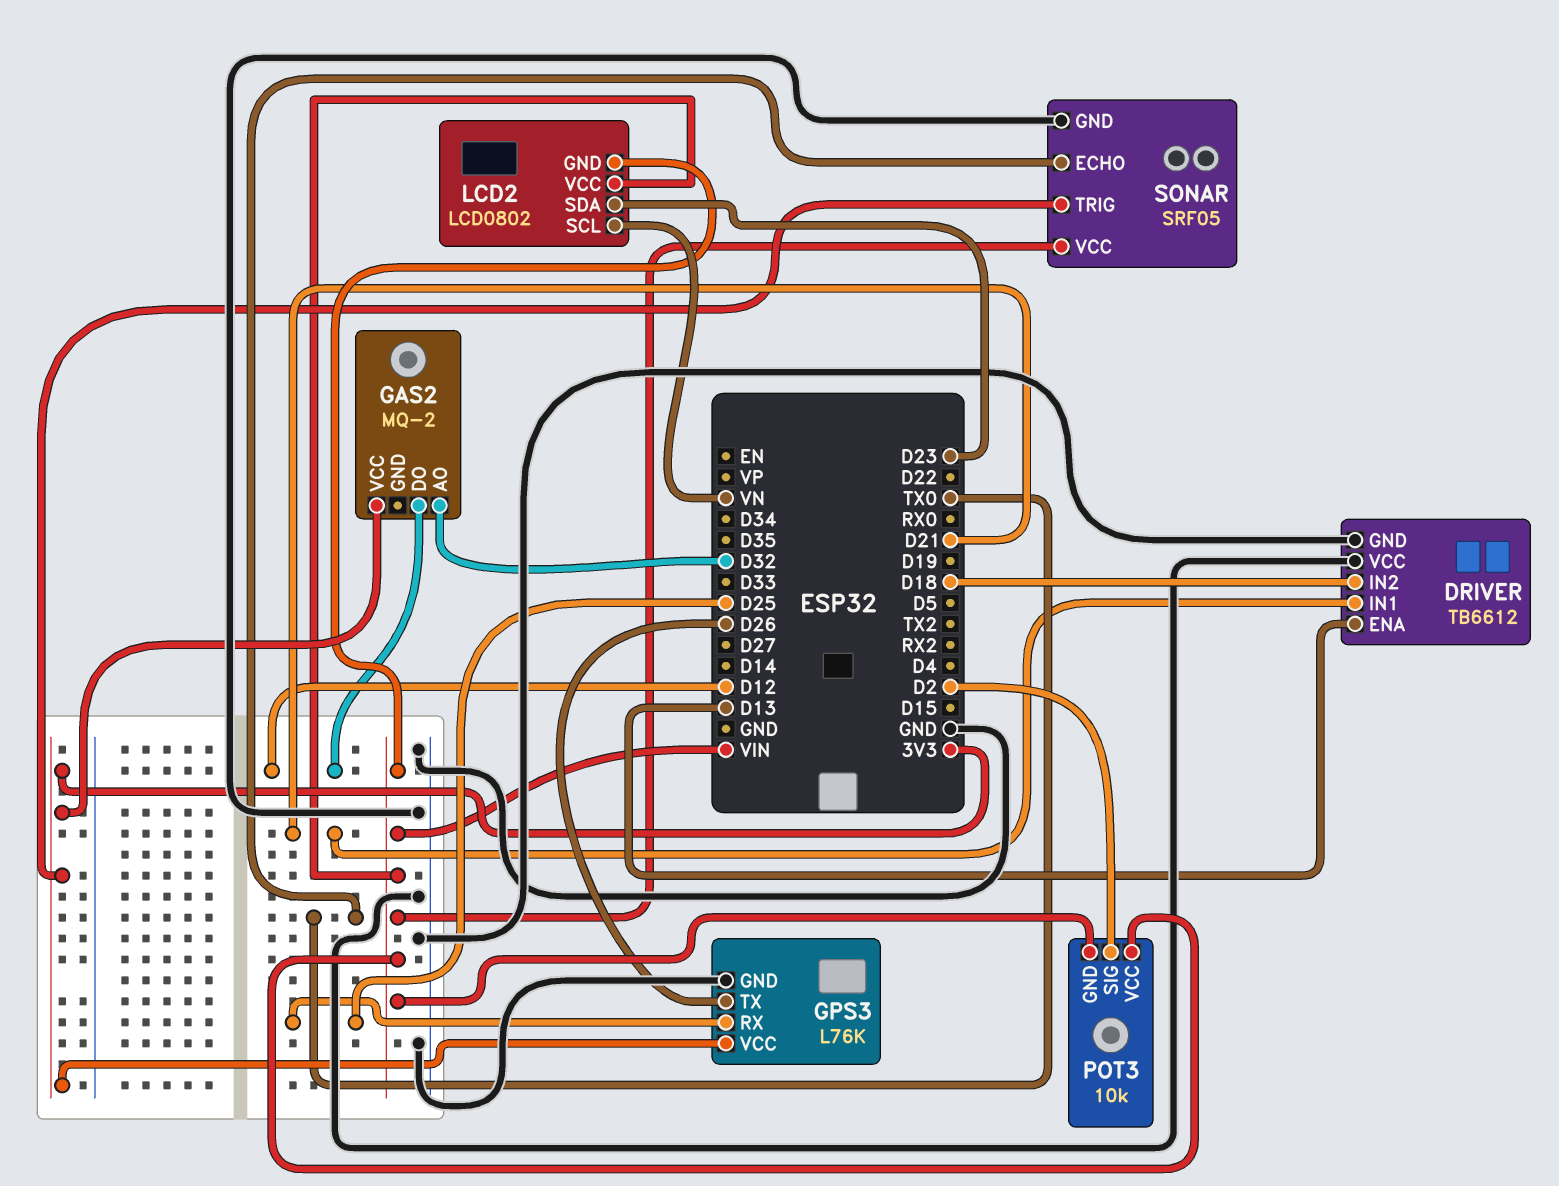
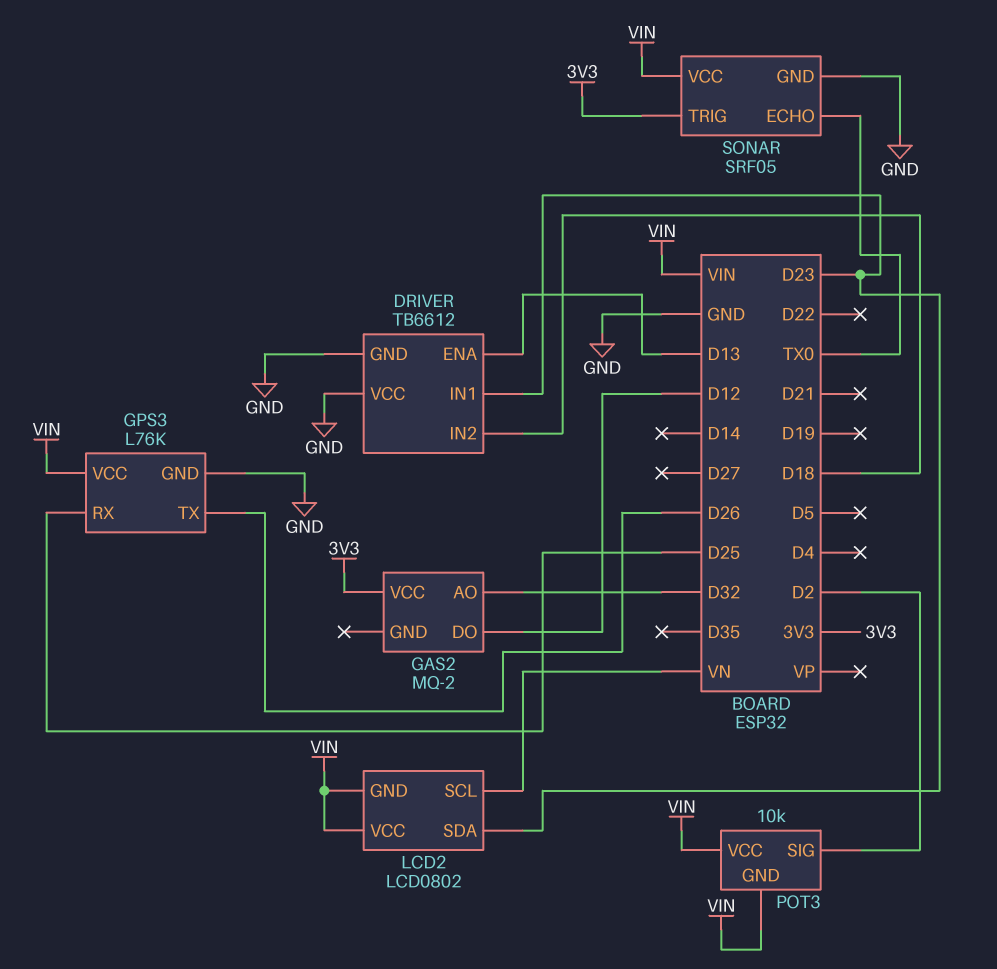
DRIVER pin IN1: D21 -> D23
GPS3 pin VCC: 3V3 -> VIN

